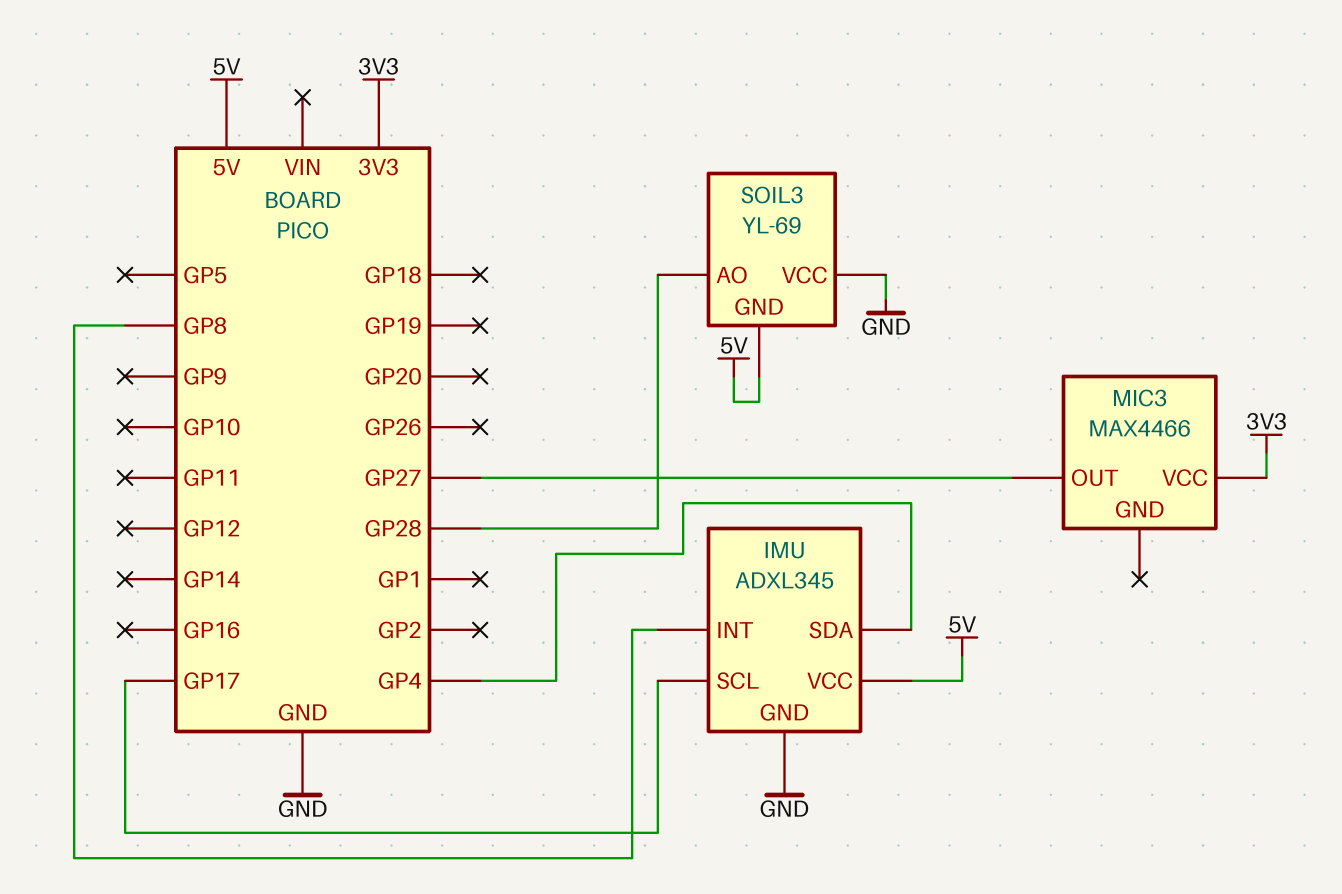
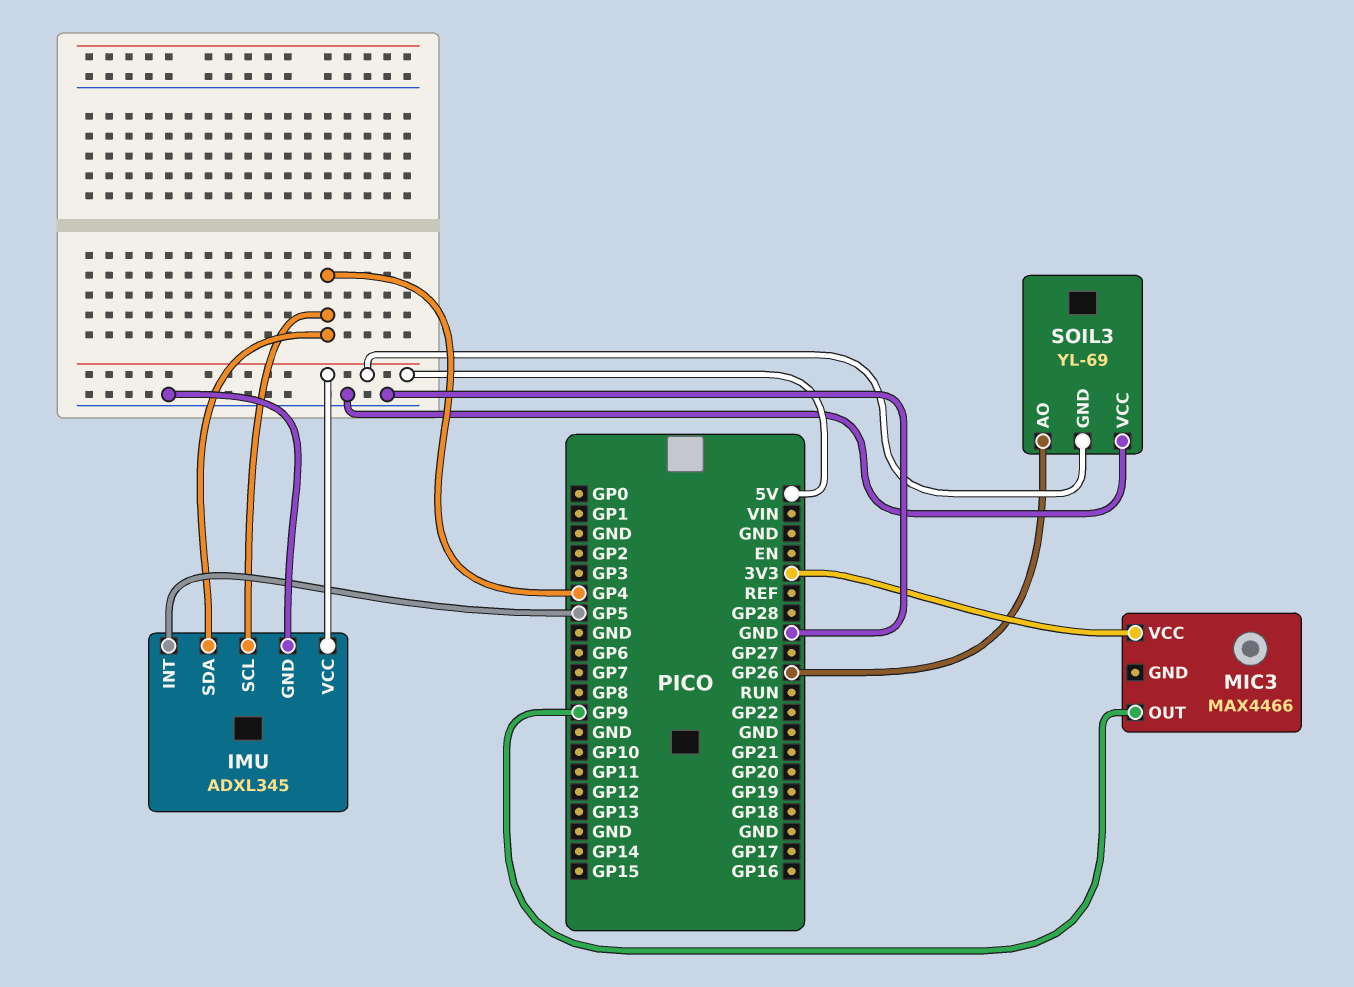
IMU pin INT: GP8 -> GP5
IMU pin SCL: GP17 -> GP4
MIC3 pin OUT: GP27 -> GP9
SOIL3 pin AO: GP28 -> GP26

